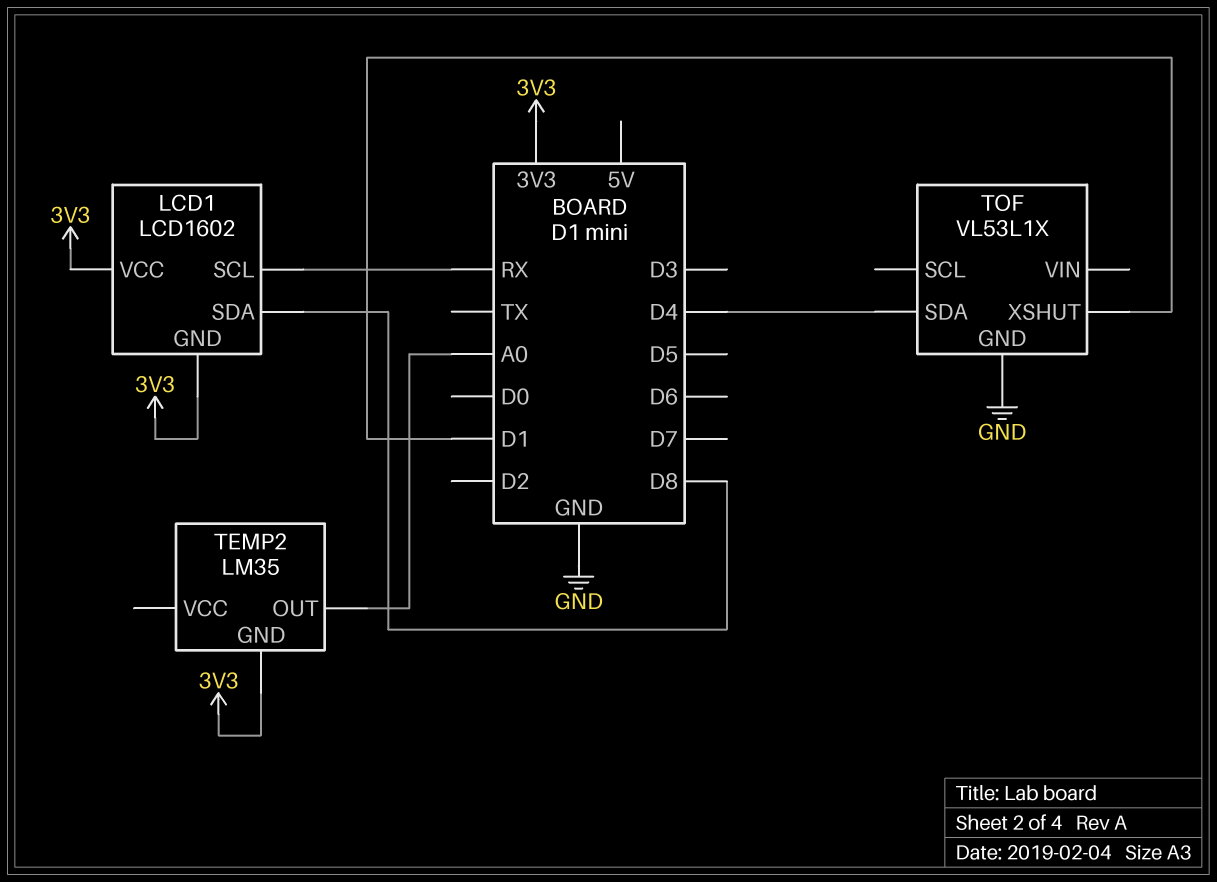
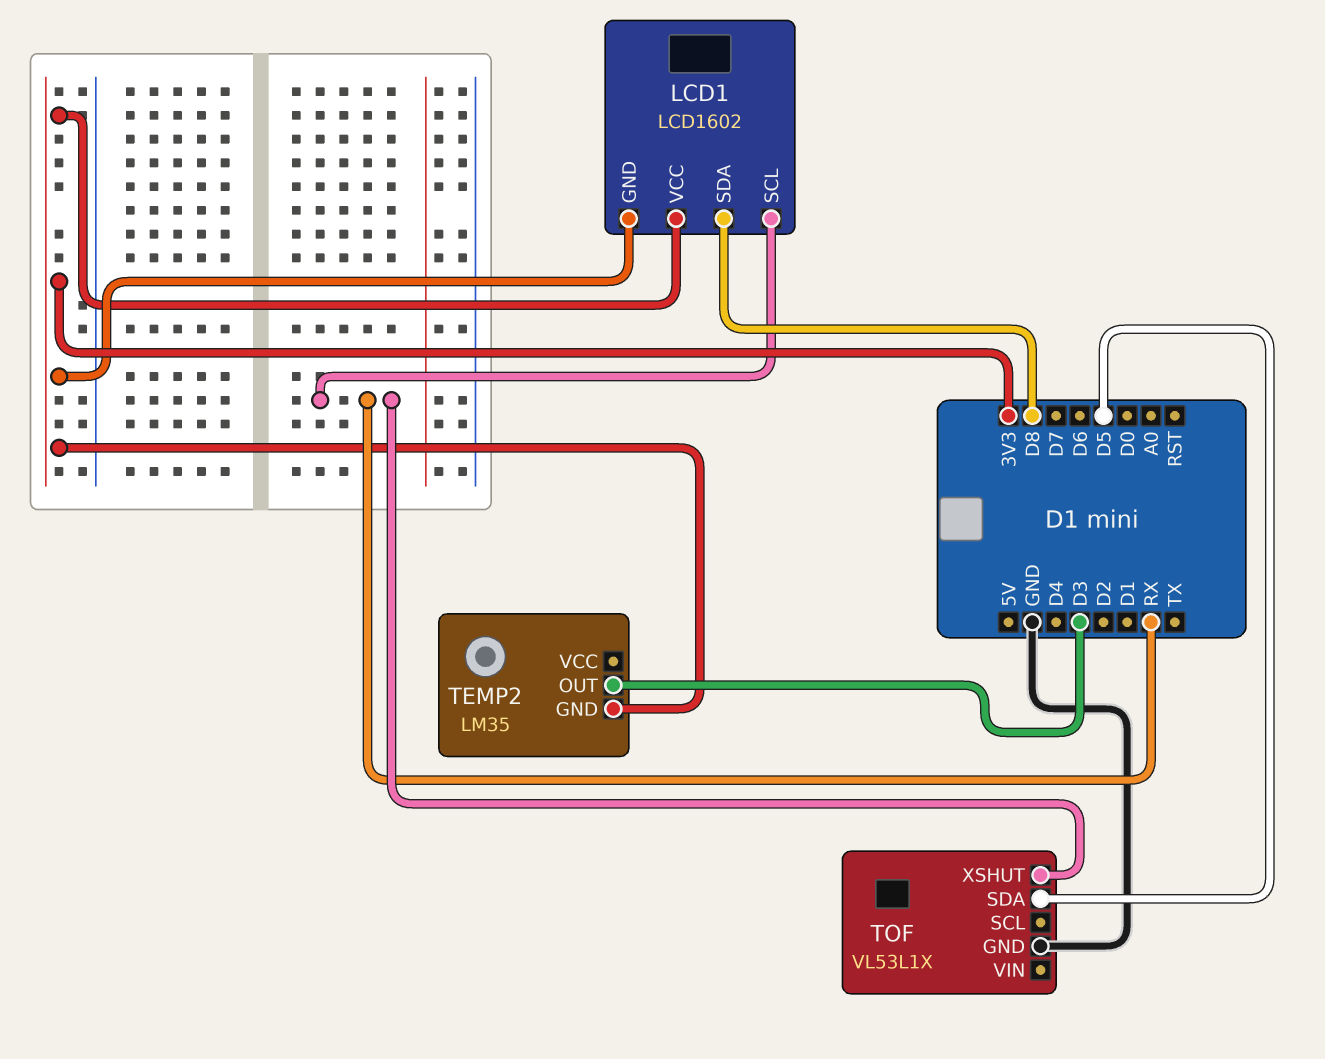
TEMP2 pin OUT: A0 -> D3
TOF pin SDA: D4 -> D5
TOF pin XSHUT: D1 -> RX

